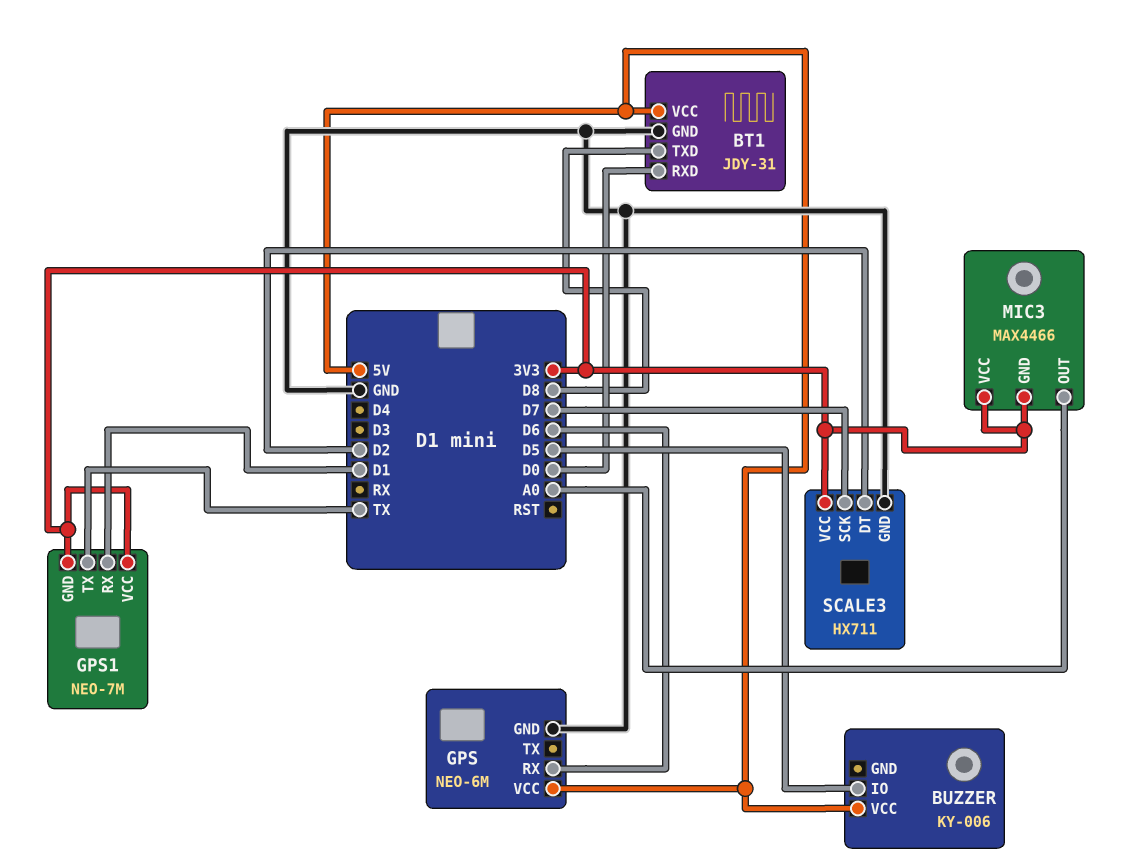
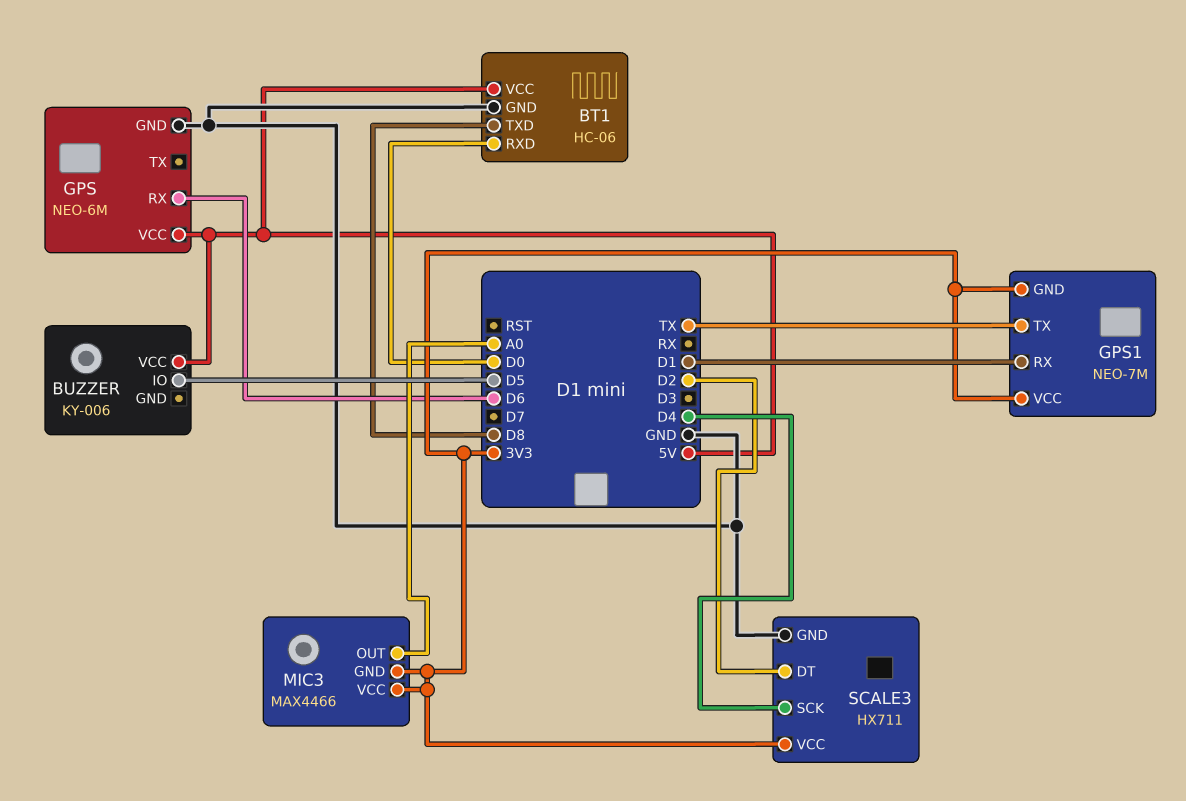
BT1: JDY-31 -> HC-06
SCALE3 pin SCK: D7 -> D4

